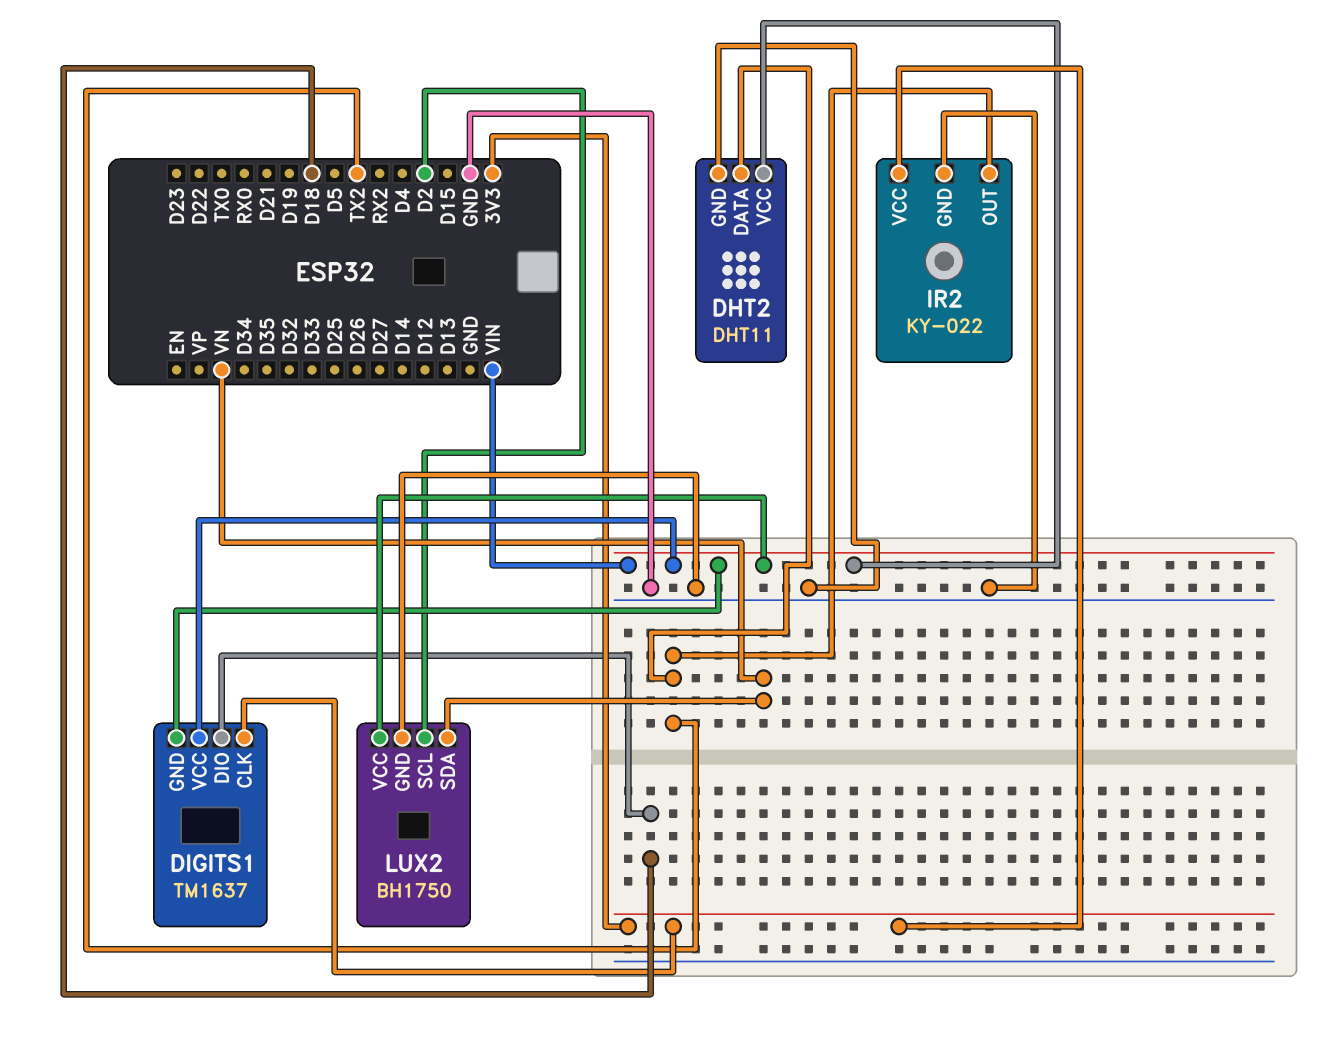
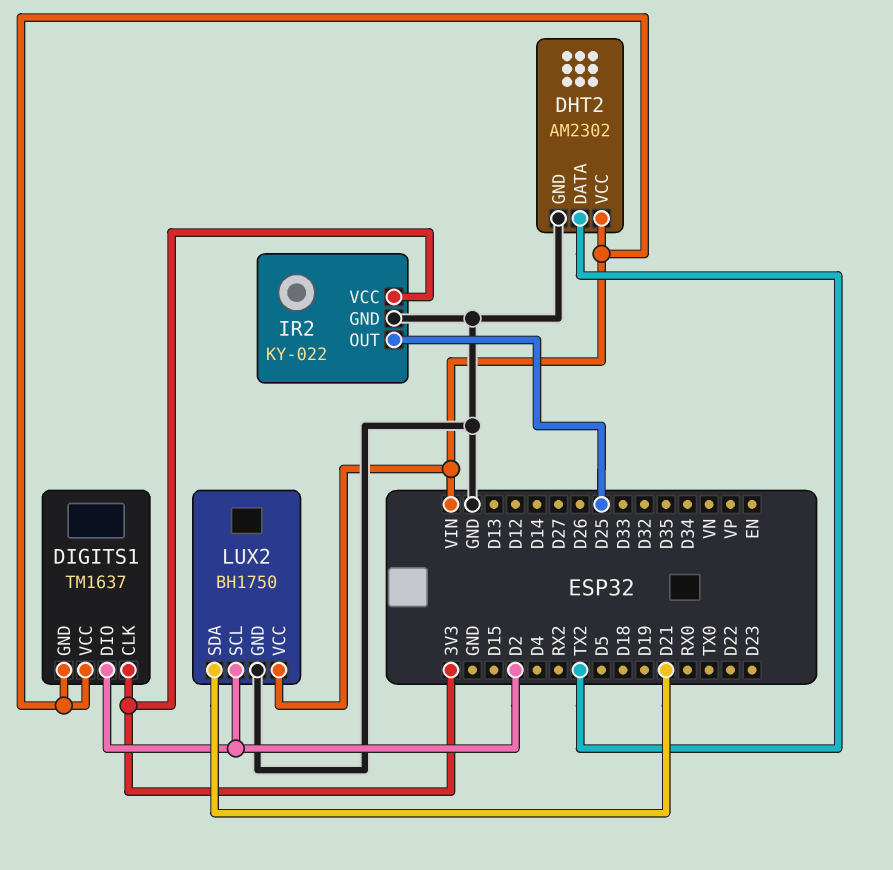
DHT2: DHT11 -> AM2302
DIGITS1 pin DIO: D18 -> D2
IR2 pin OUT: TX2 -> D25
LUX2 pin SDA: VN -> D21

